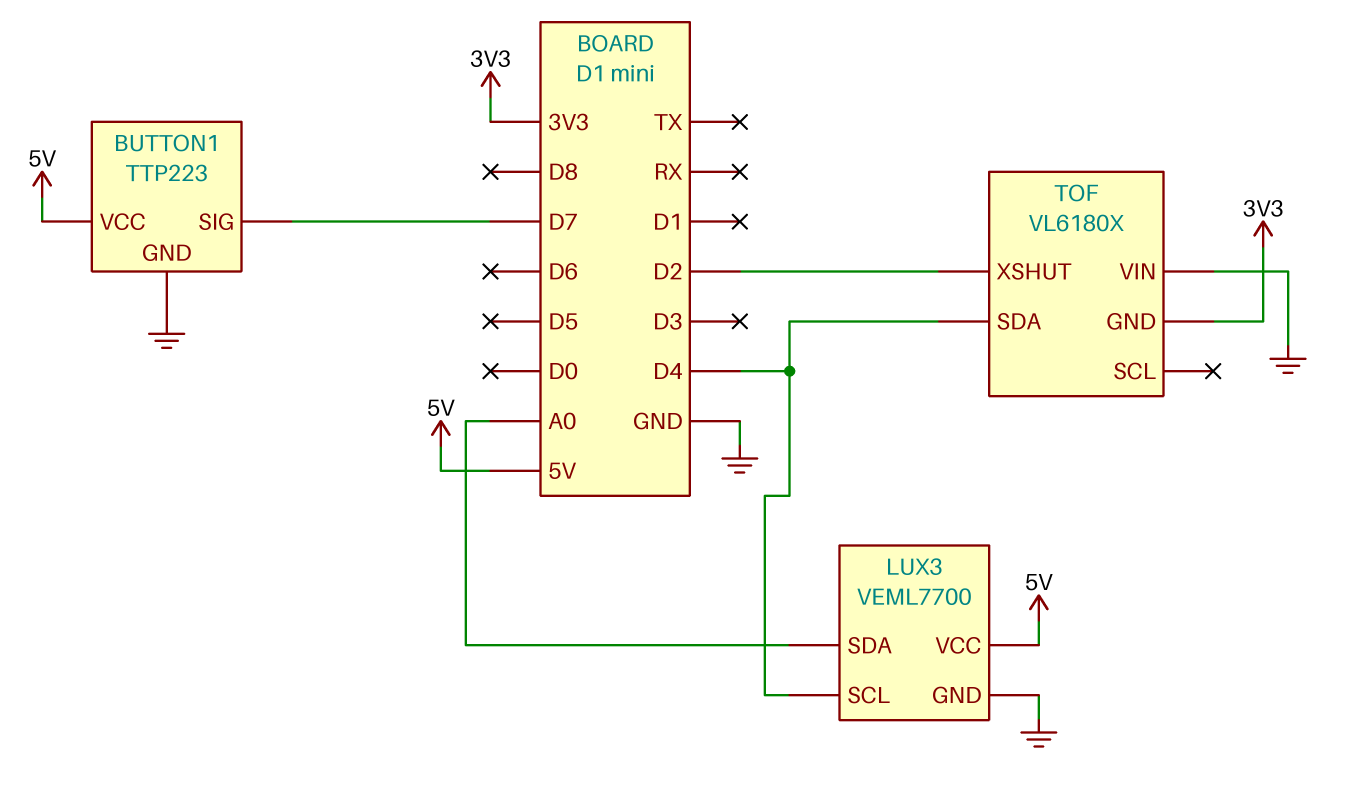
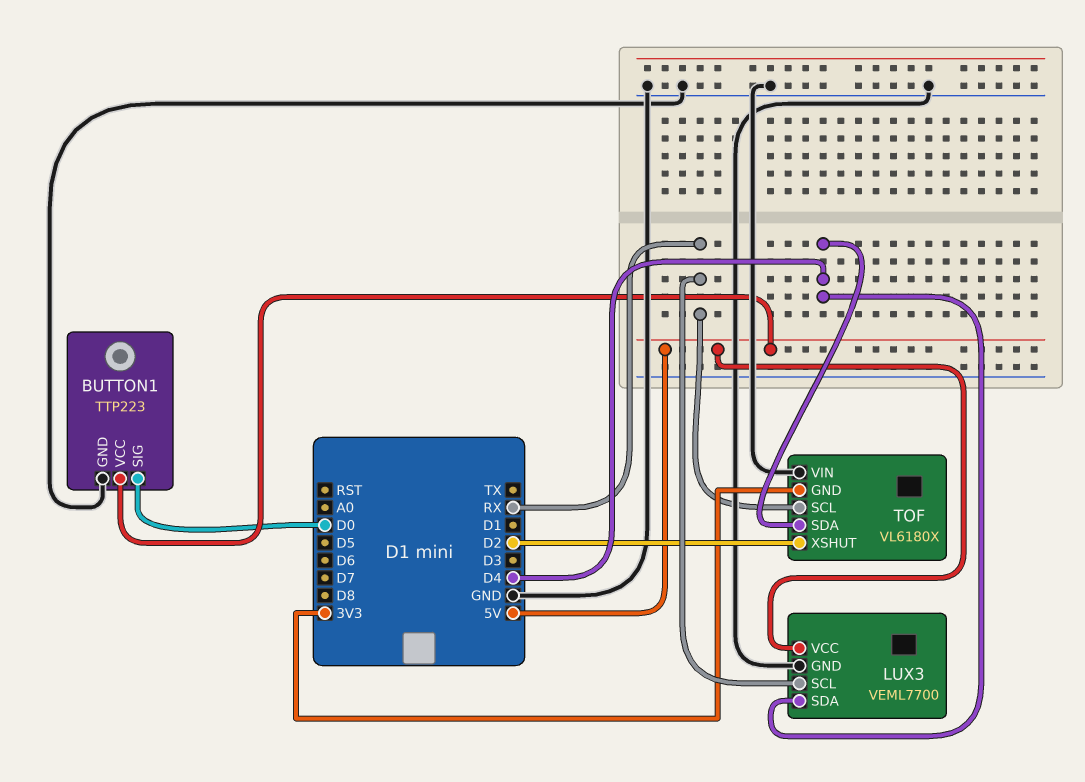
BUTTON1 pin SIG: D7 -> D0
LUX3 pin SCL: D4 -> RX
LUX3 pin SDA: A0 -> D4
TOF pin SCL: none -> RX

